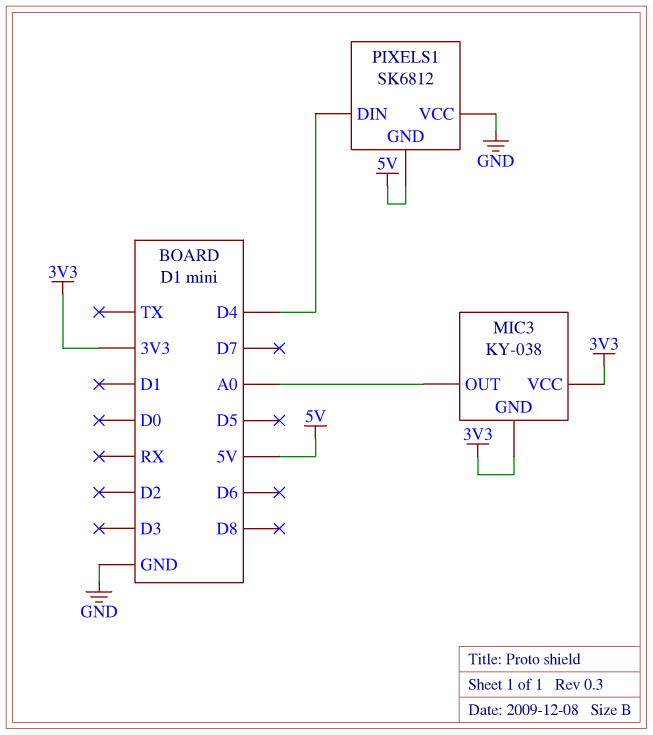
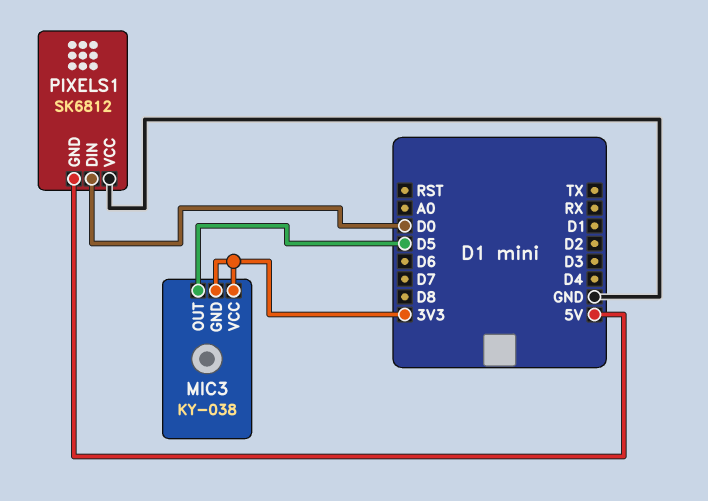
MIC3 pin OUT: A0 -> D5
PIXELS1 pin DIN: D4 -> D0

